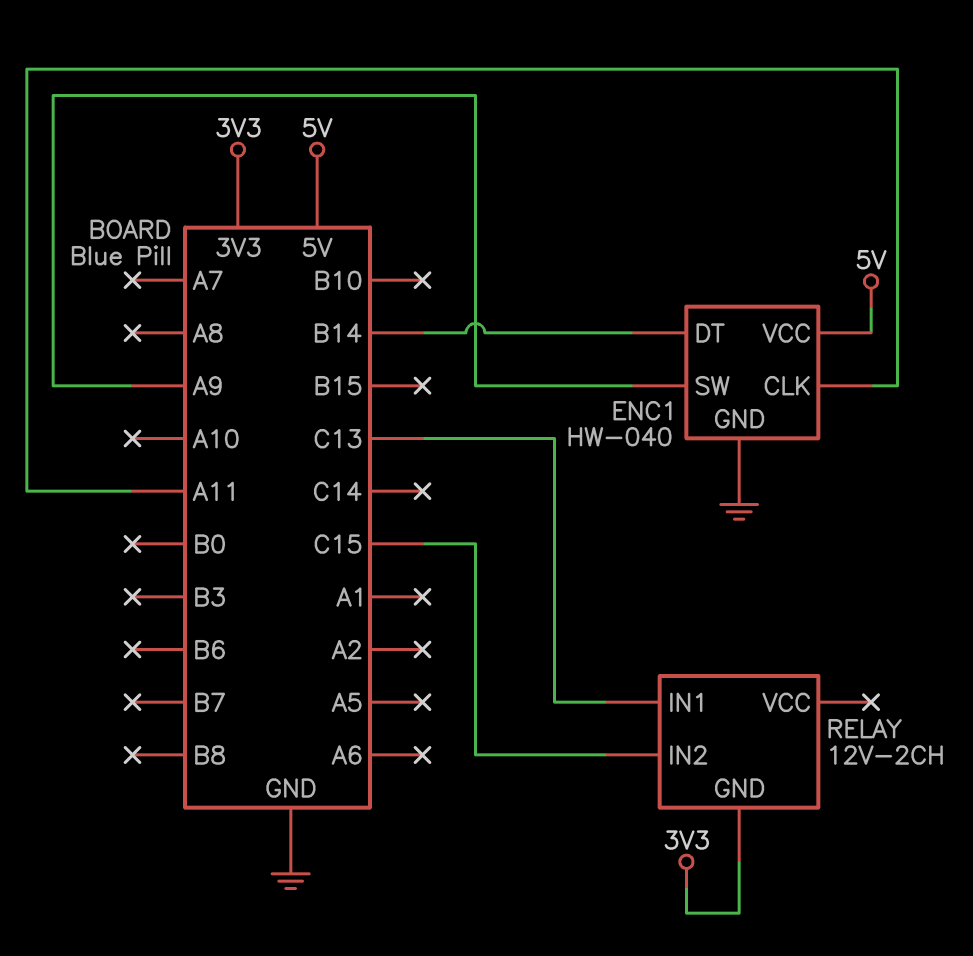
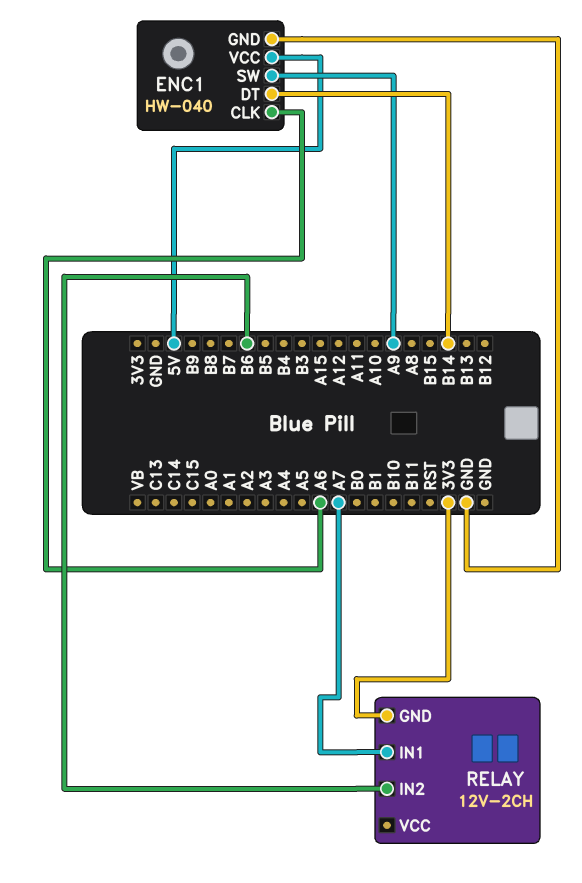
ENC1 pin CLK: A11 -> A6
RELAY pin IN1: C13 -> A7
RELAY pin IN2: C15 -> B6

